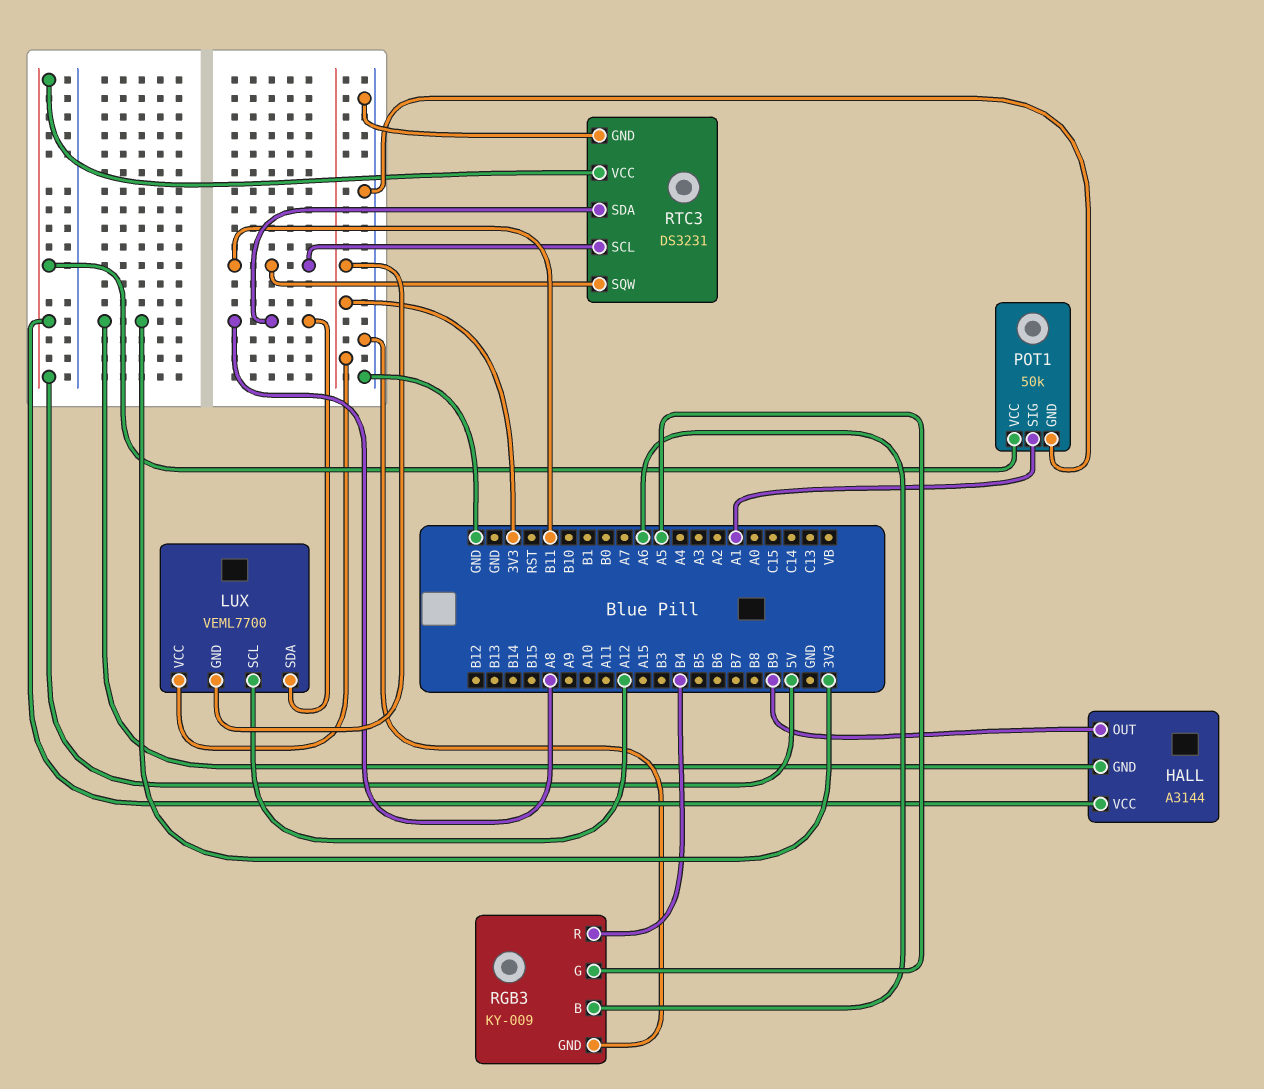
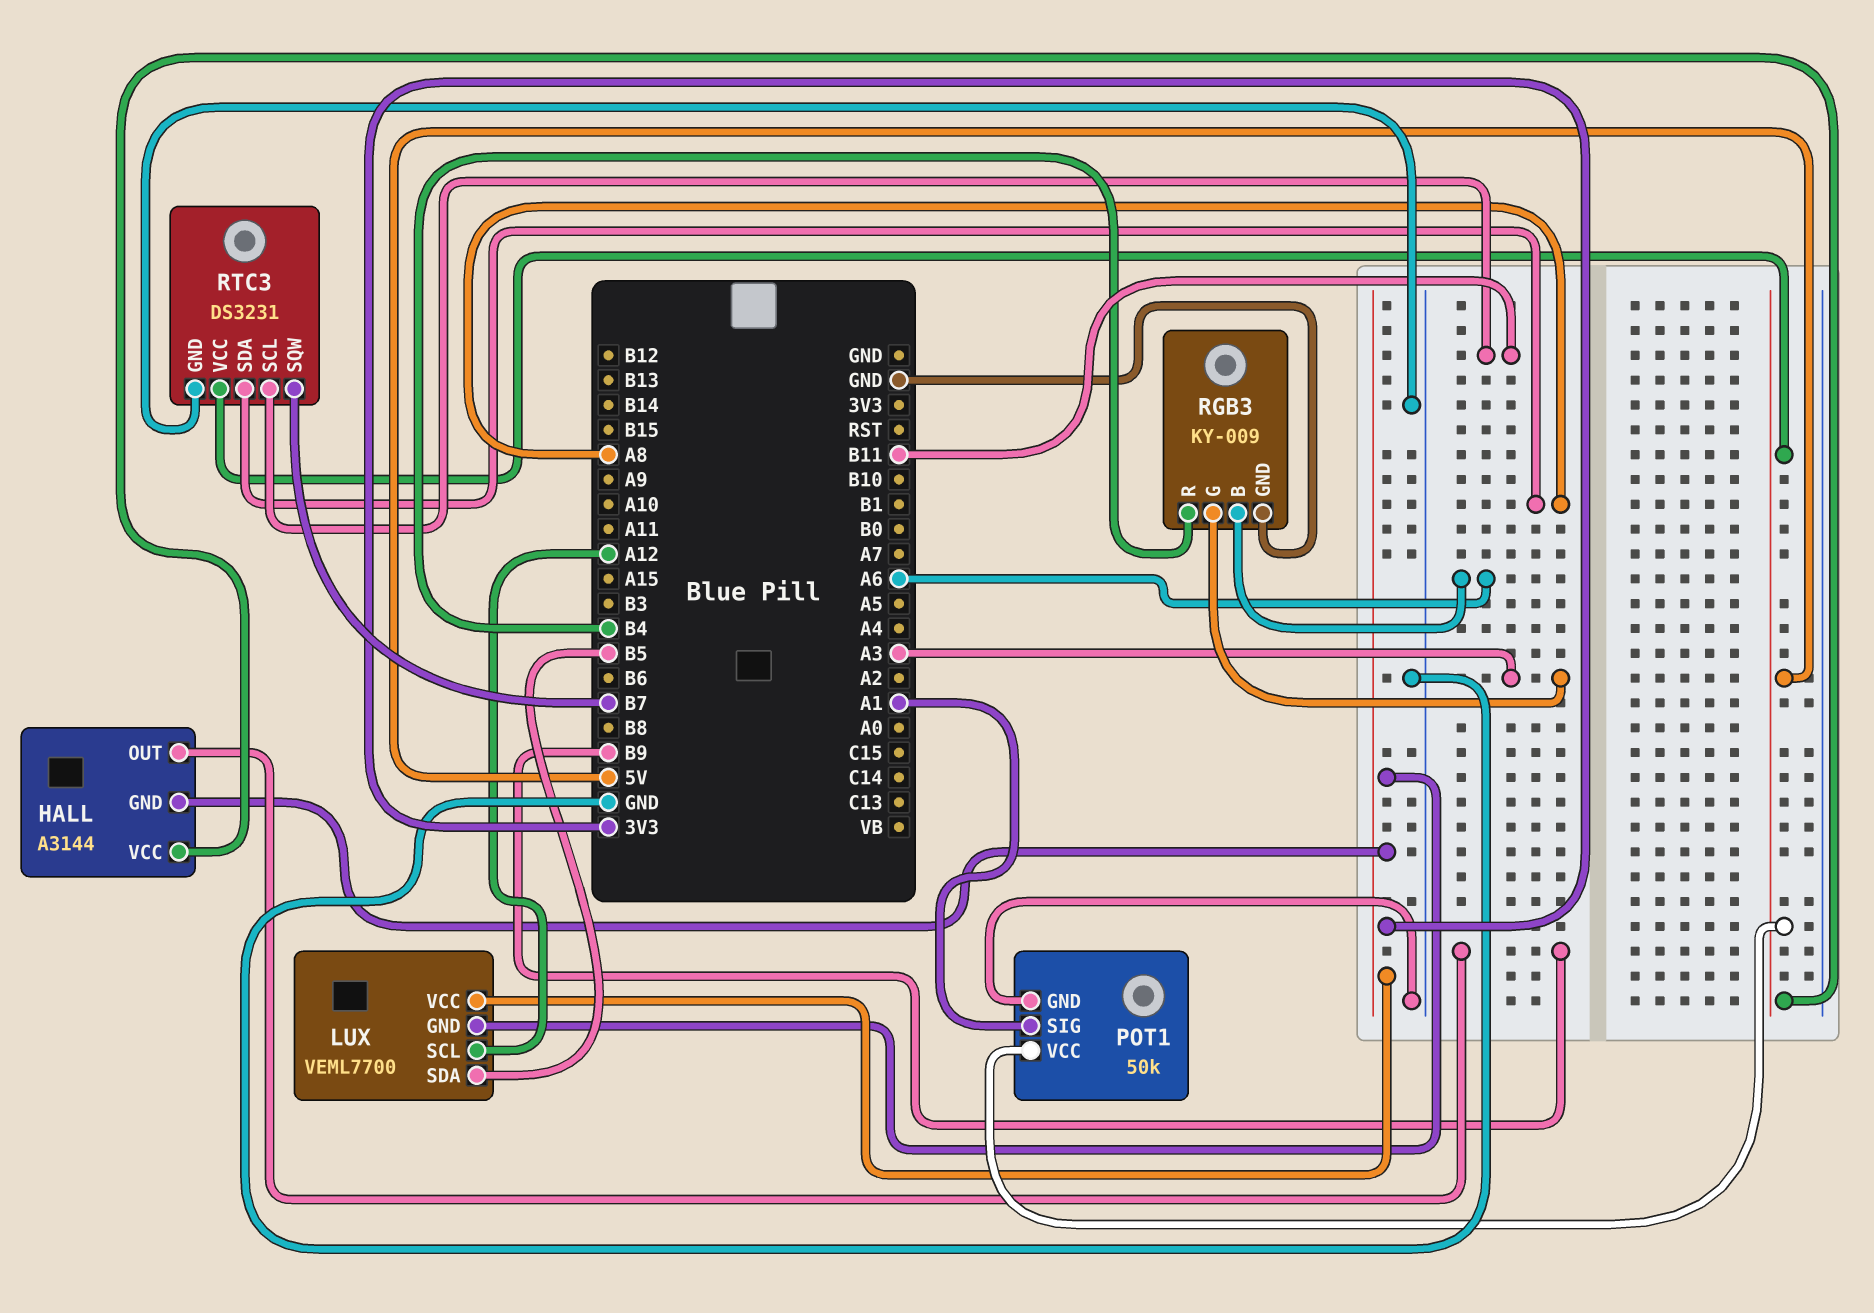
LUX pin SDA: A8 -> B5
RGB3 pin G: A5 -> A3
RTC3 pin SQW: B11 -> B7

